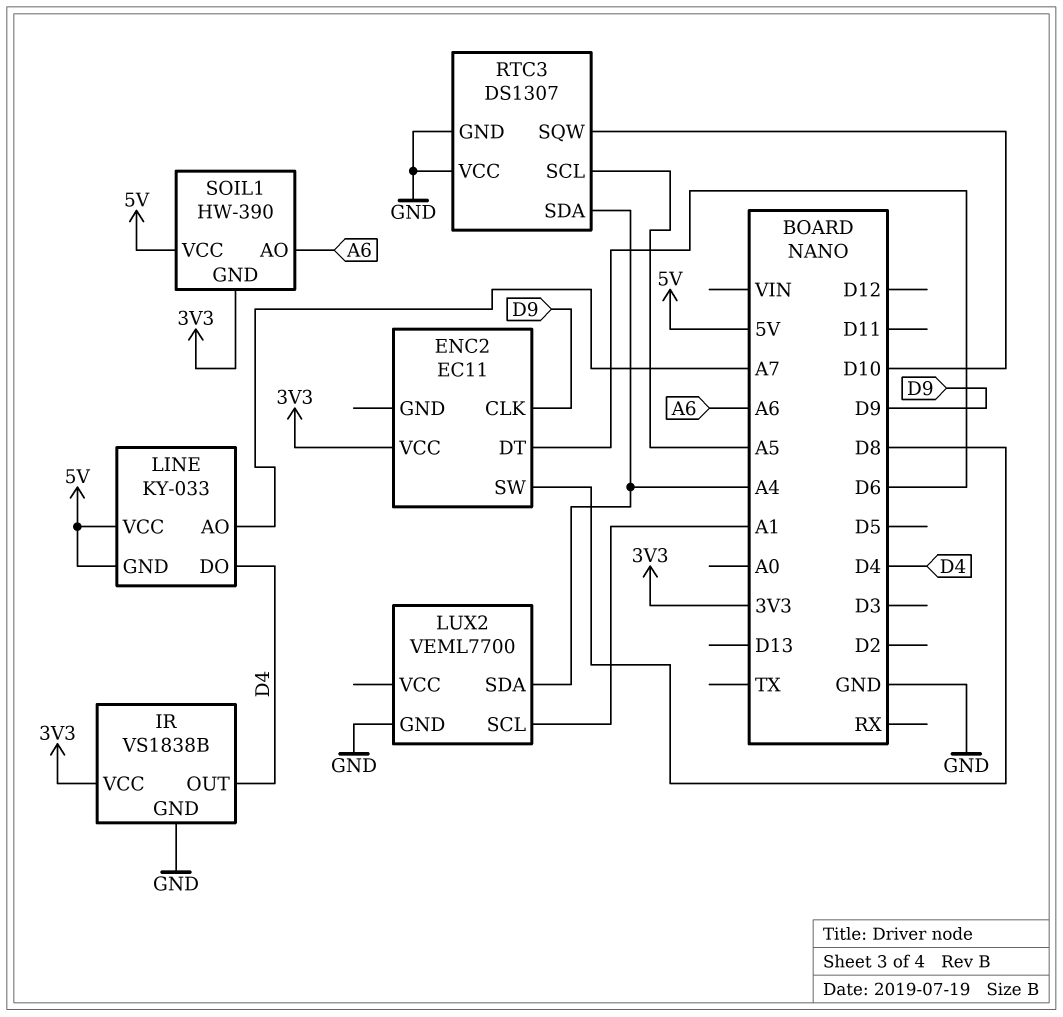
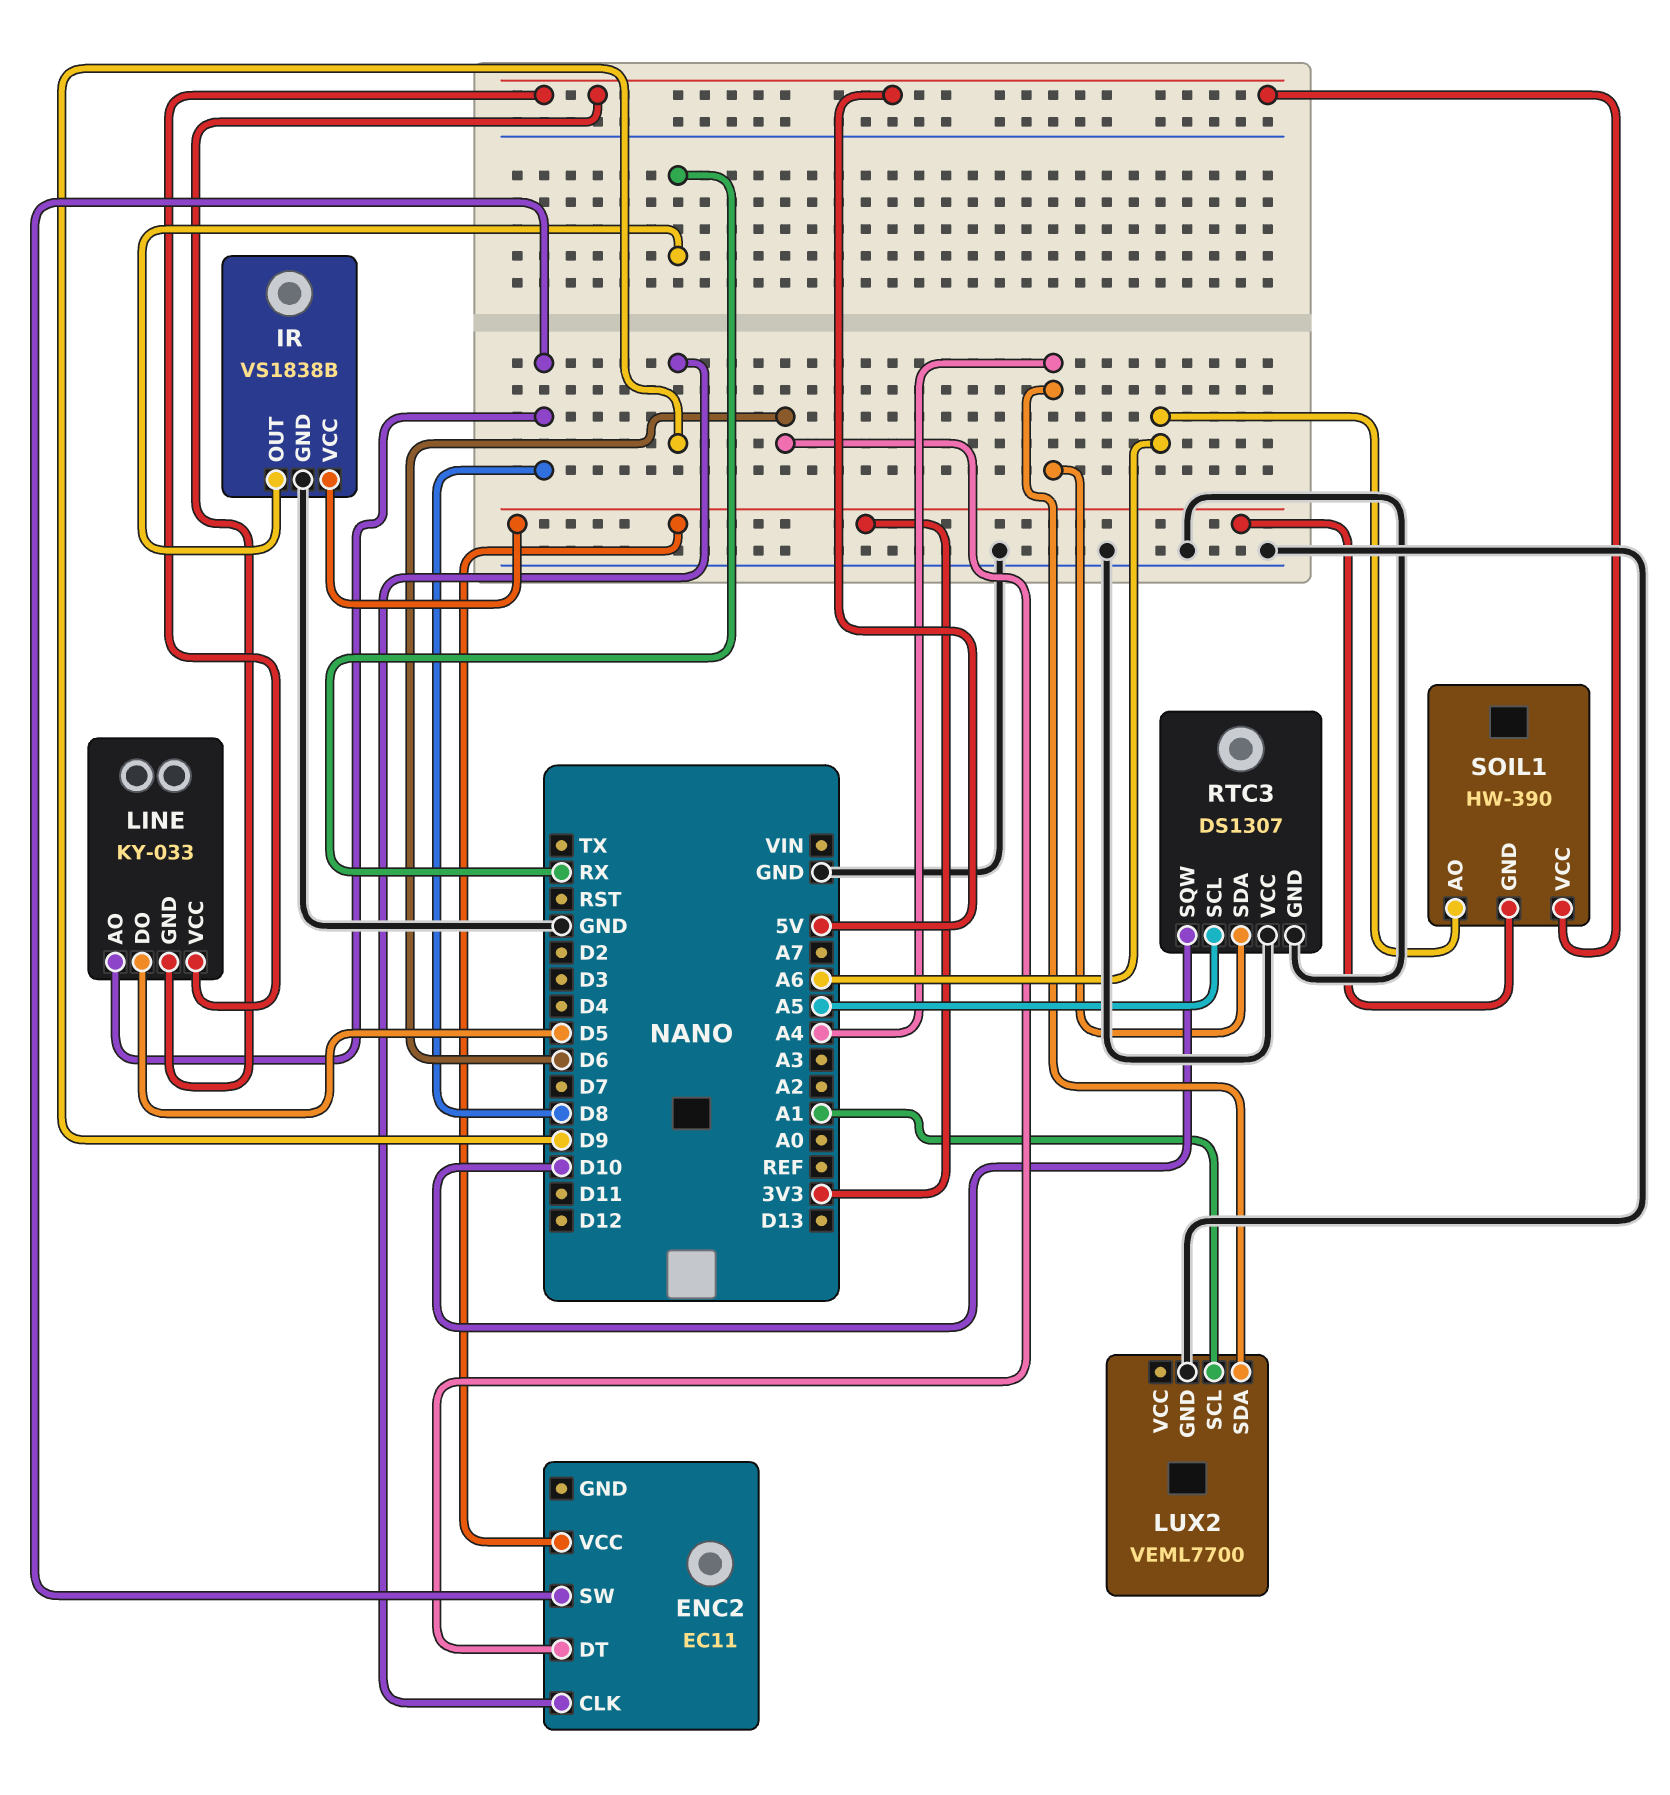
IR pin OUT: D4 -> RX
LINE pin AO: A7 -> D8
LINE pin DO: D4 -> D5

